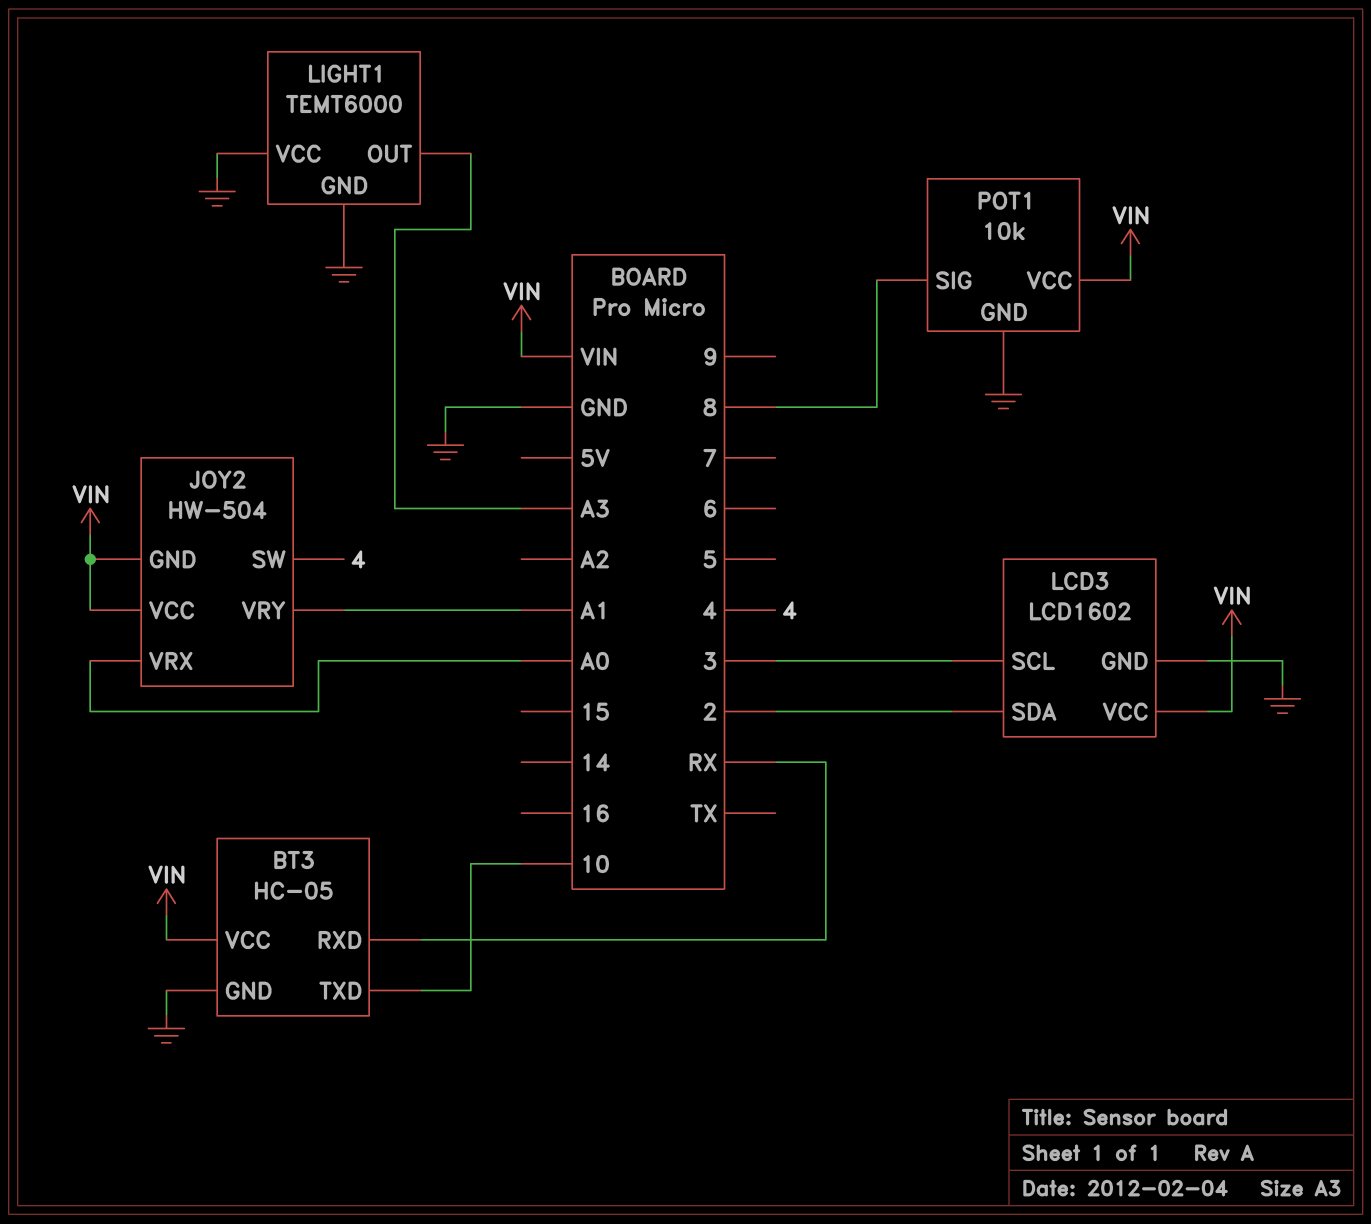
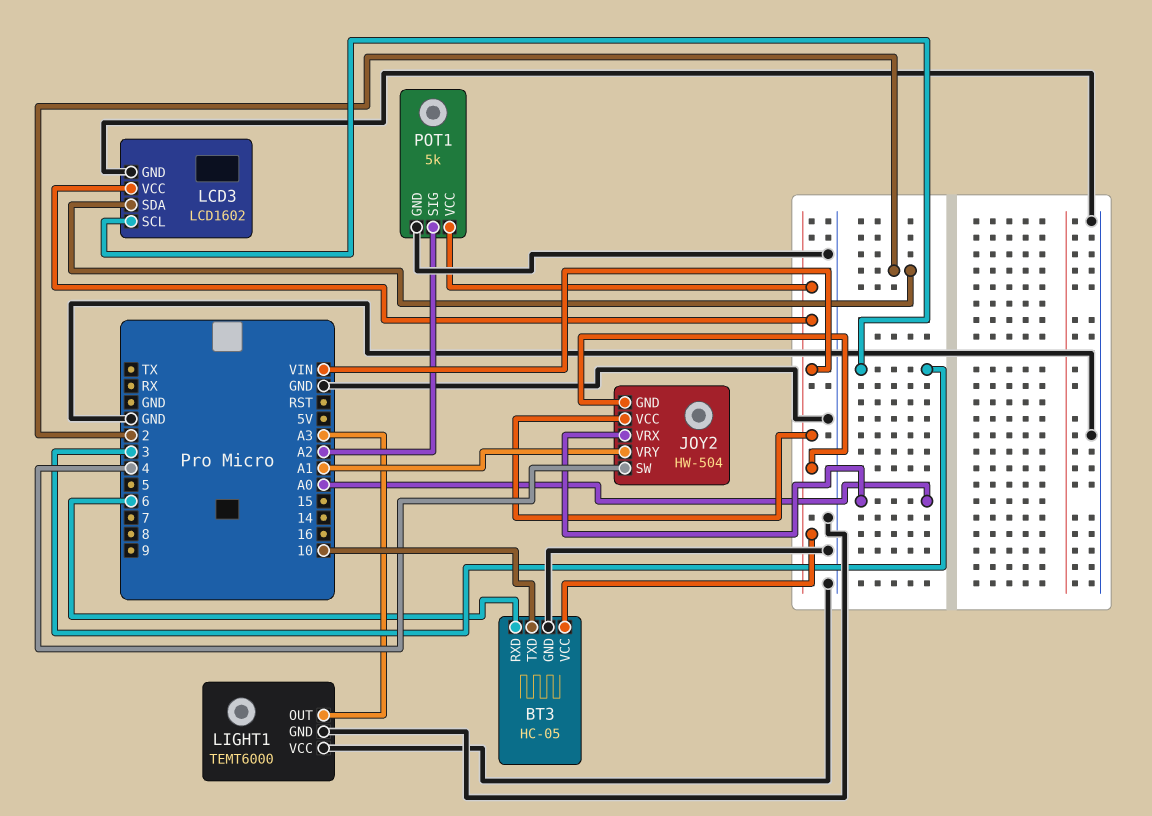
BT3 pin RXD: RX -> 6
POT1: 10k -> 5k
POT1 pin SIG: 8 -> A2

